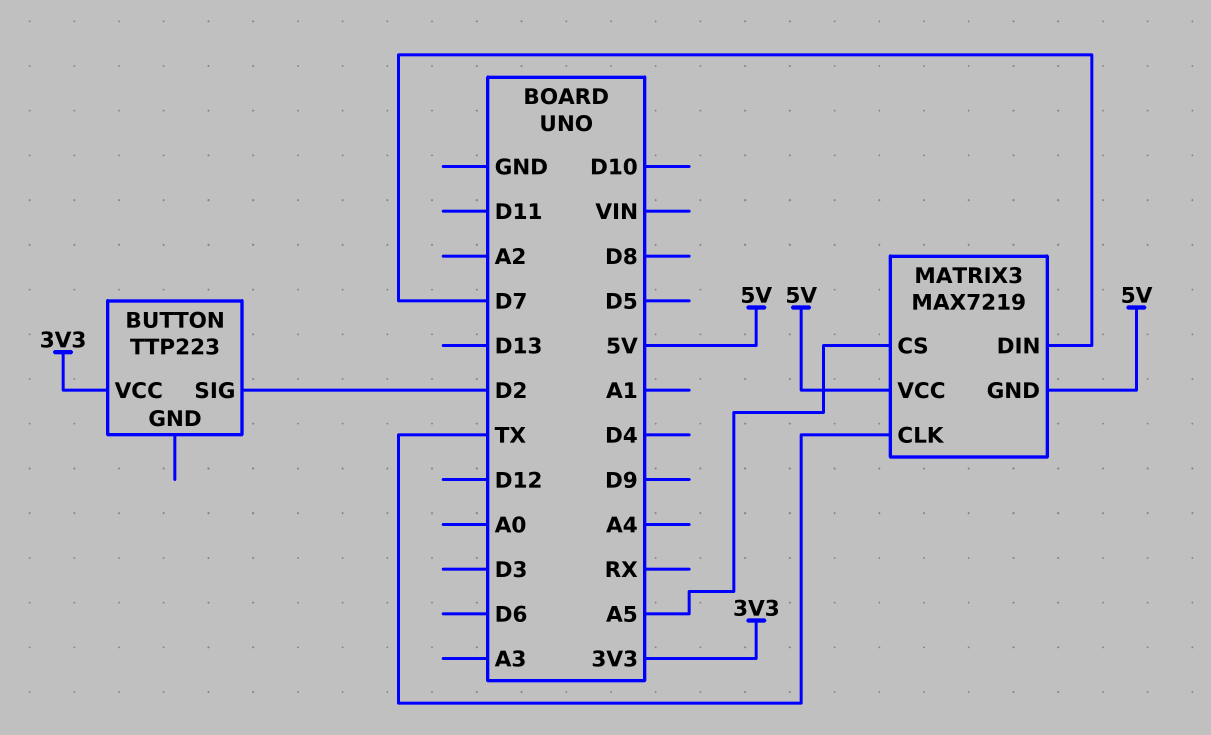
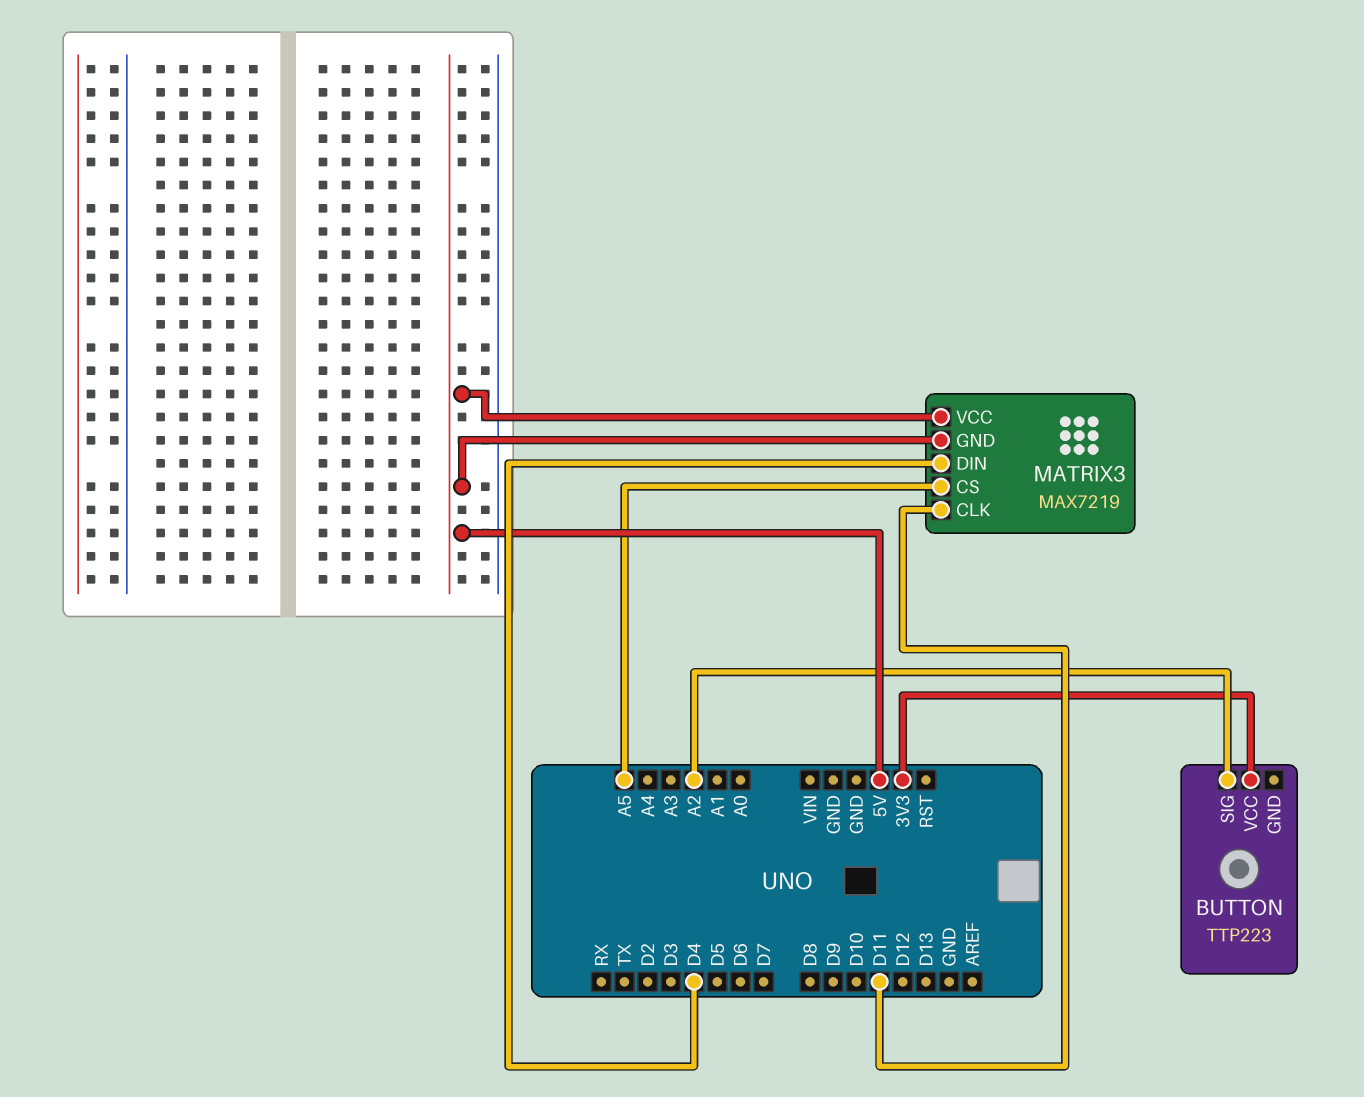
BUTTON pin SIG: D2 -> A2
MATRIX3 pin CLK: TX -> D11
MATRIX3 pin DIN: D7 -> D4

